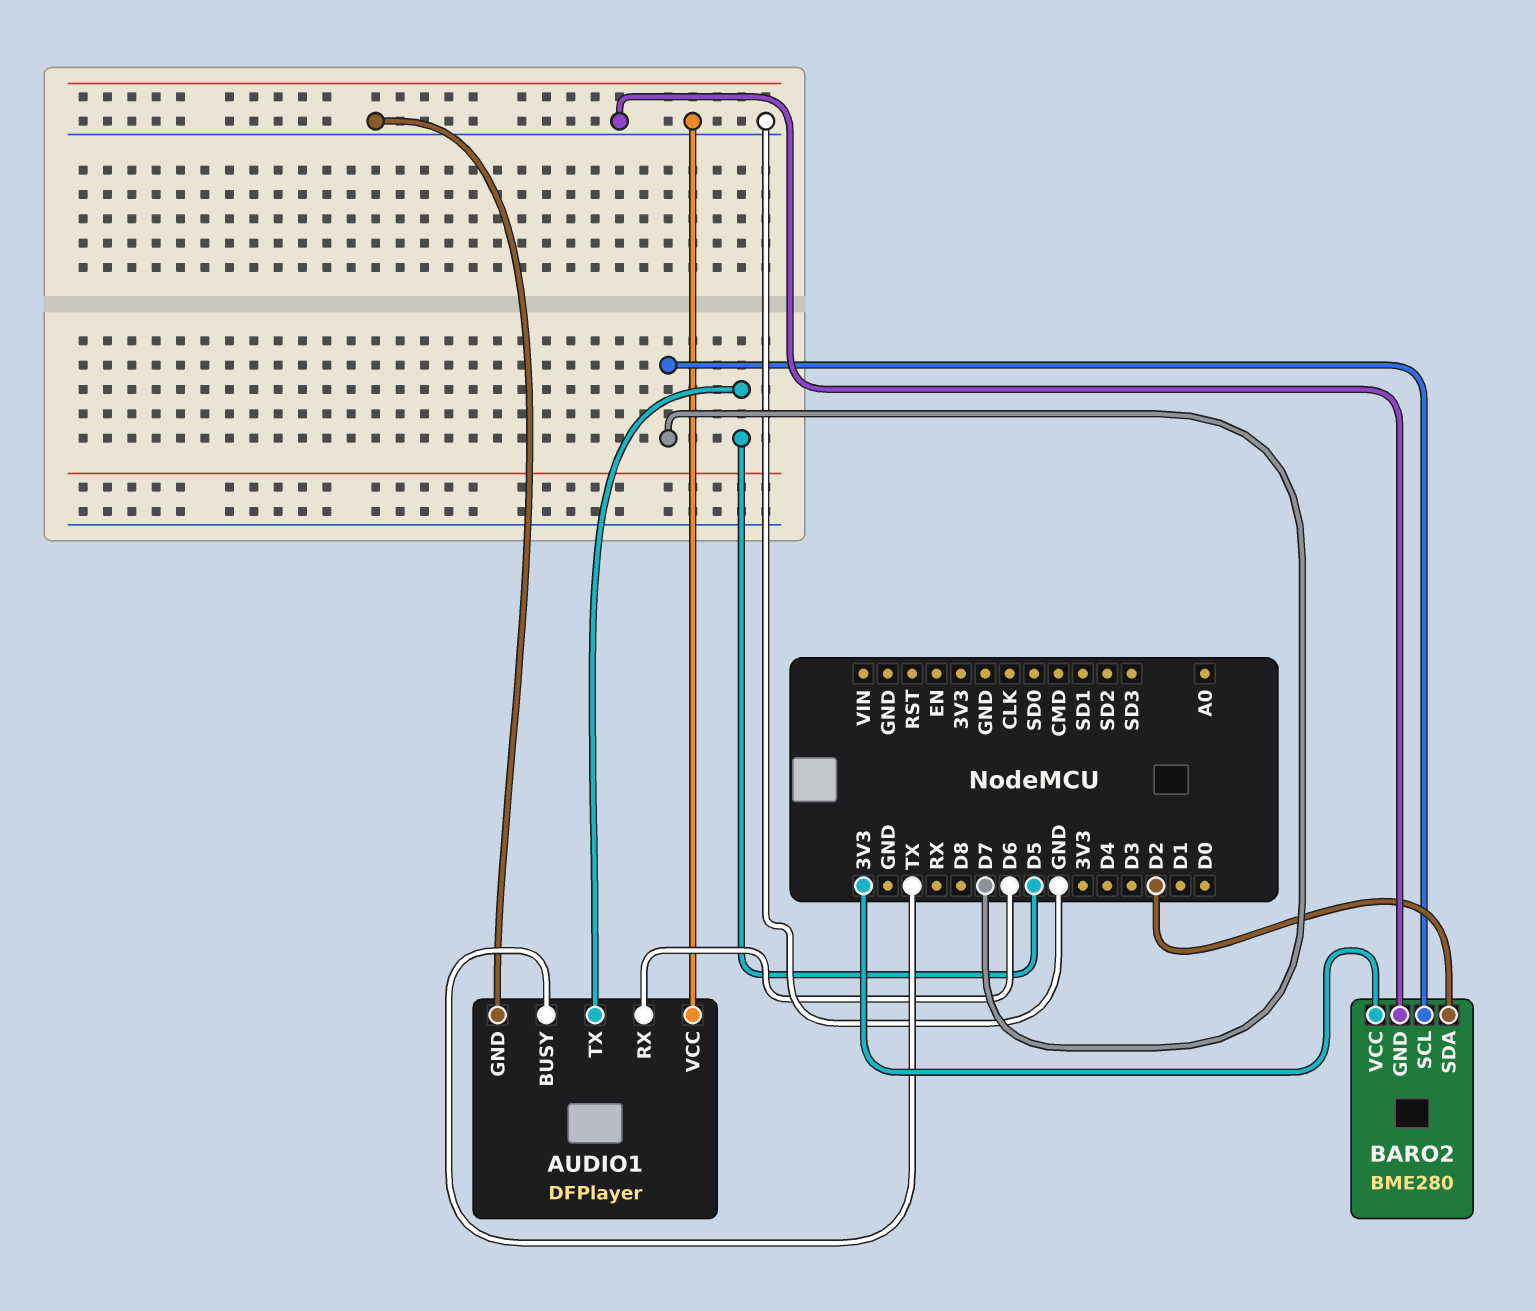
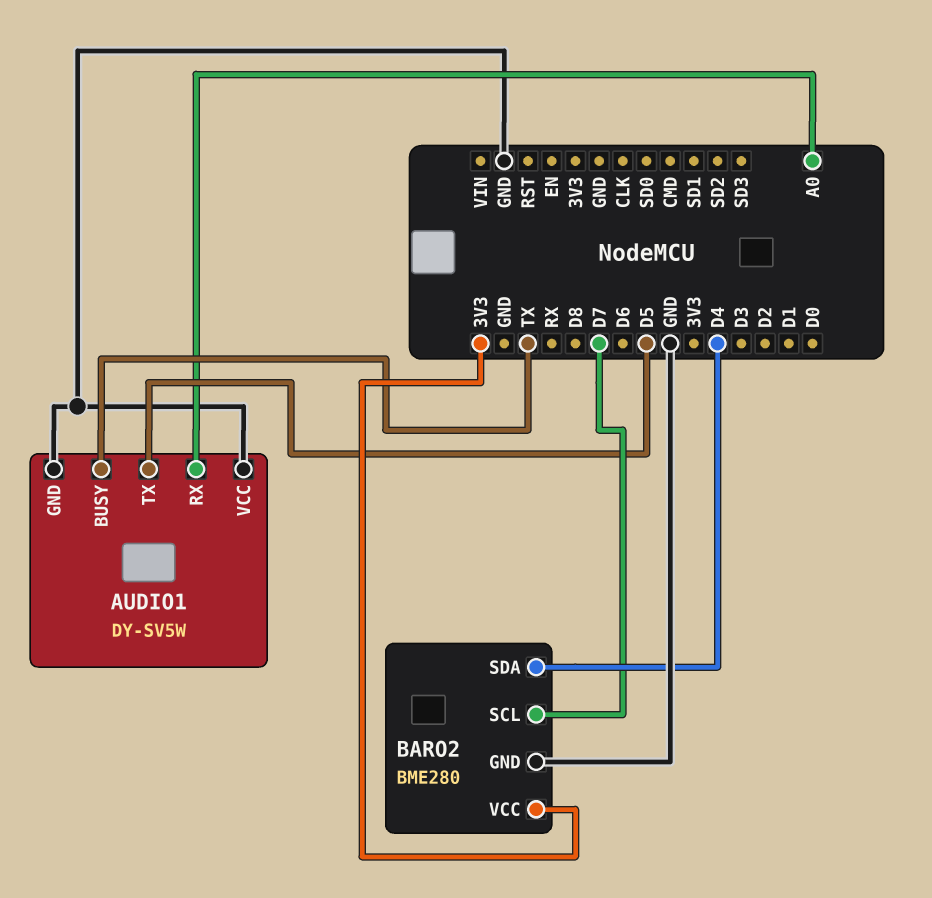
AUDIO1: DFPlayer -> DY-SV5W
AUDIO1 pin RX: D6 -> A0
BARO2 pin SDA: D2 -> D4

